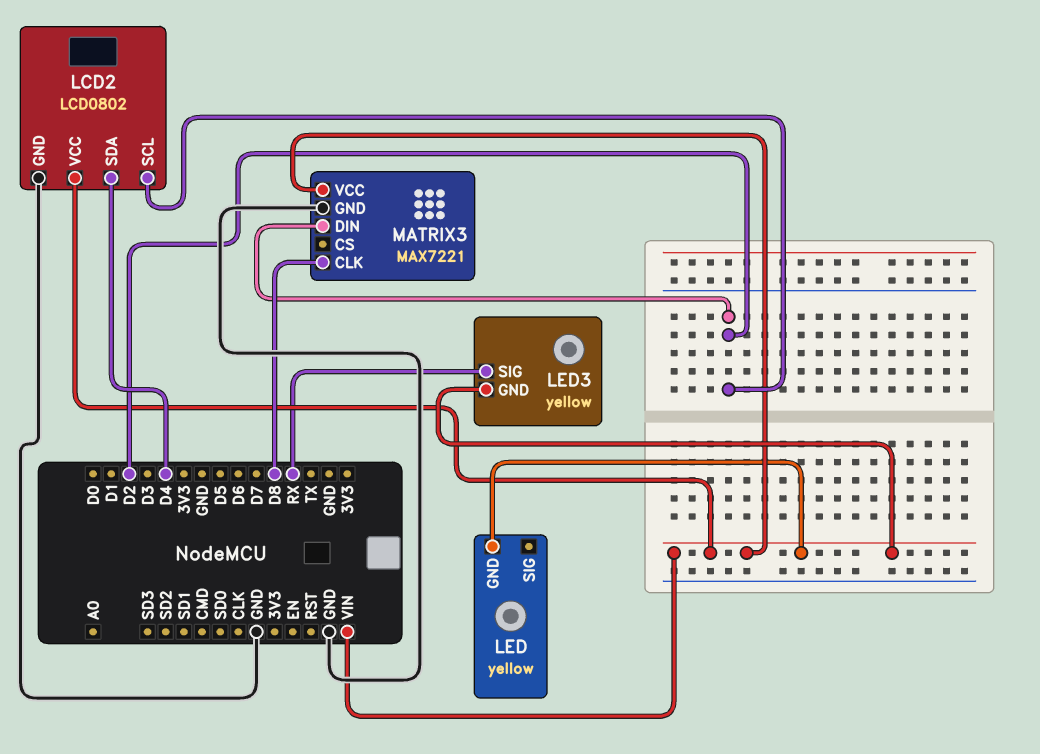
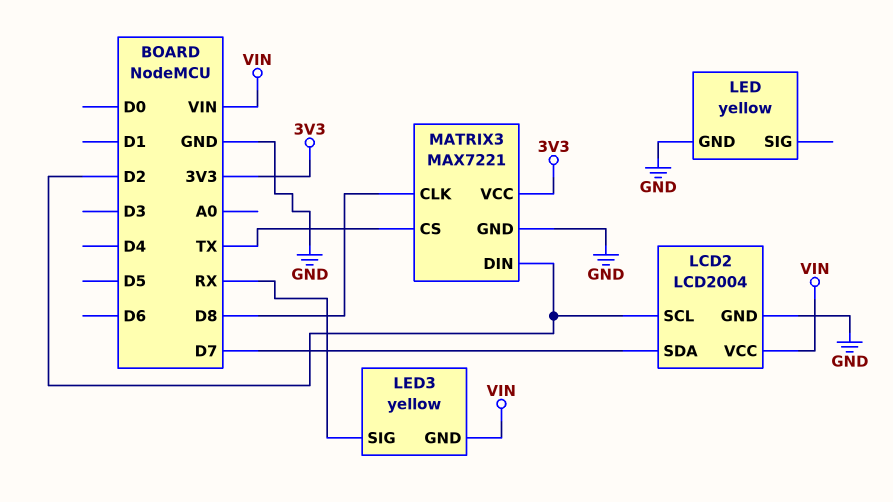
LCD2: LCD0802 -> LCD2004
LCD2 pin SDA: D4 -> D7
LED pin GND: VIN -> GND
MATRIX3 pin CS: none -> TX
MATRIX3 pin VCC: VIN -> 3V3

